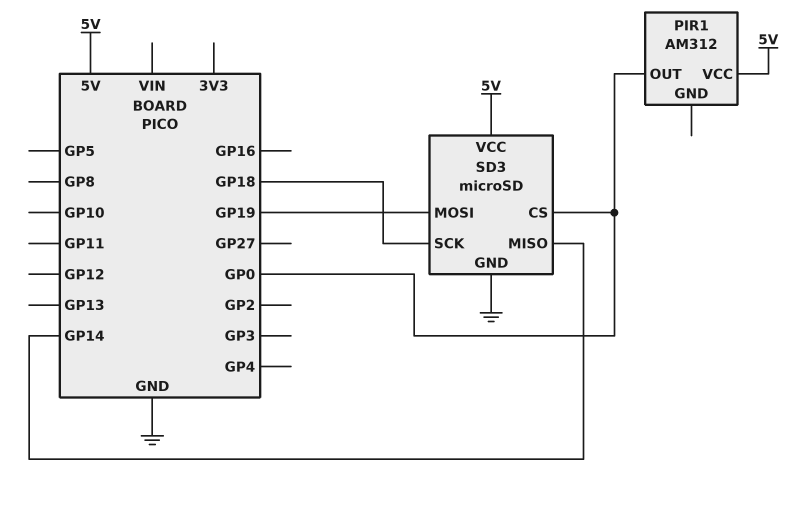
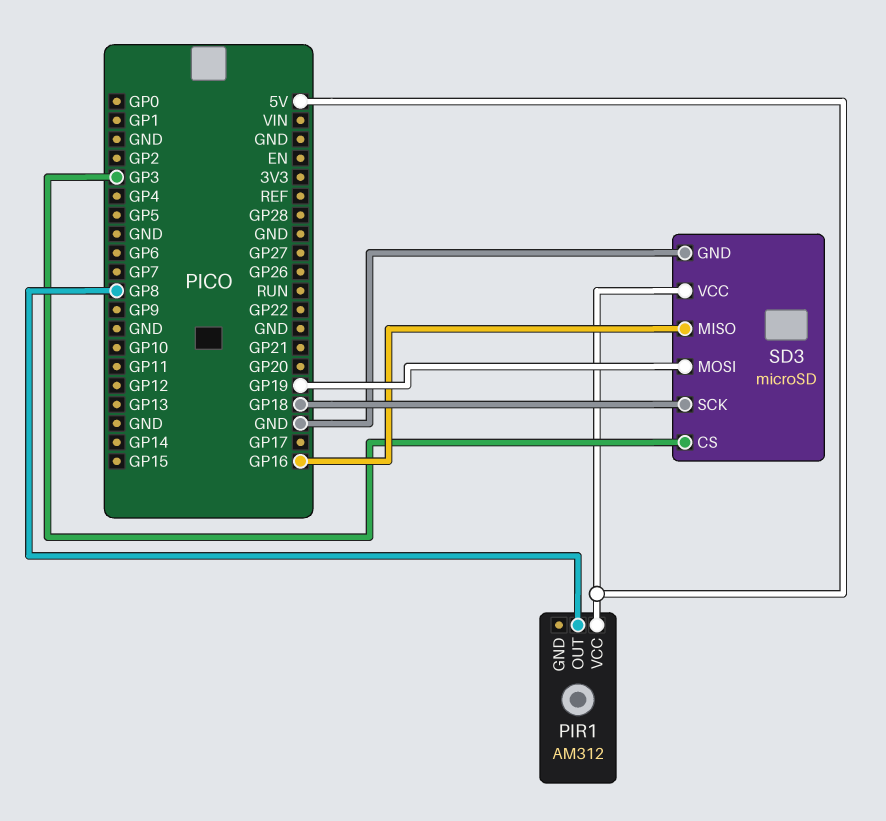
PIR1 pin OUT: GP0 -> GP8
SD3 pin CS: GP0 -> GP3
SD3 pin MISO: GP14 -> GP16

